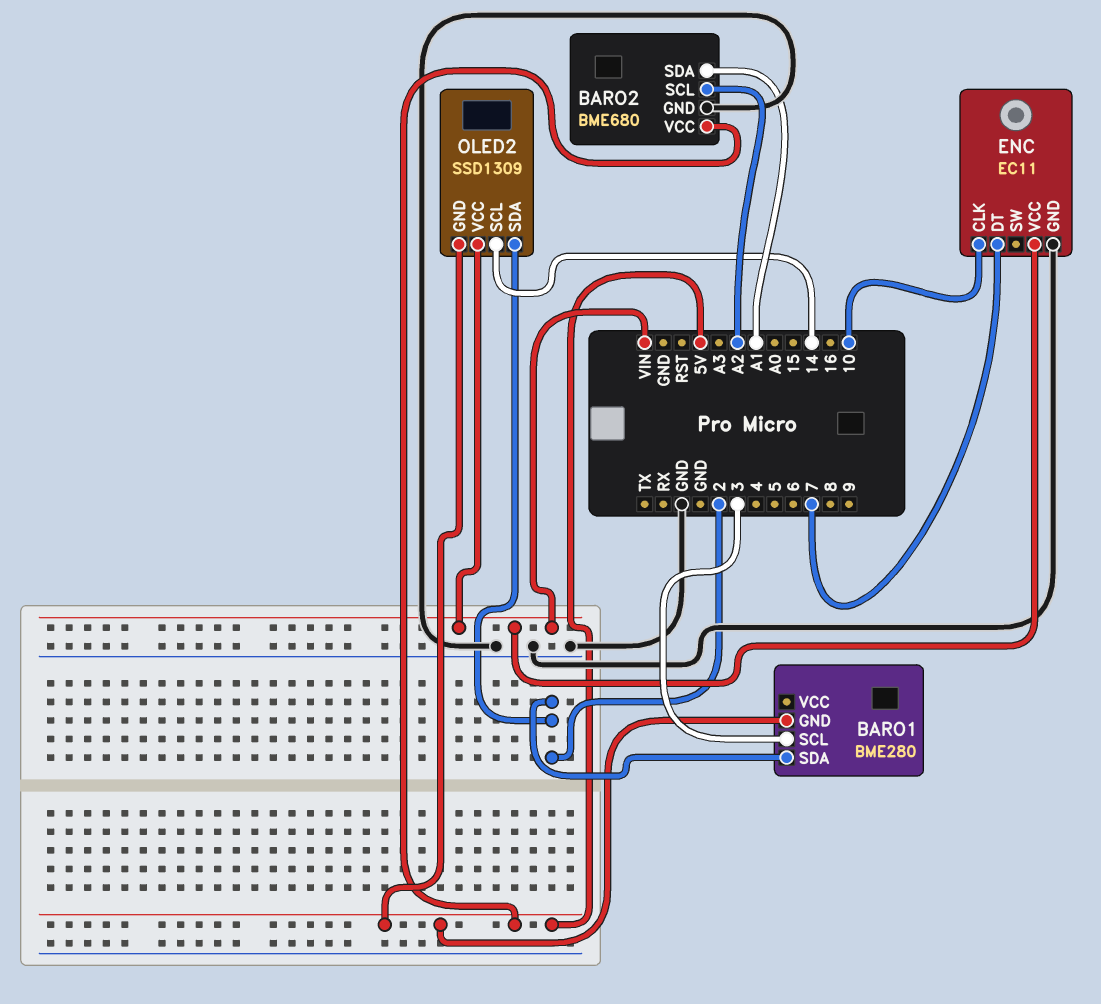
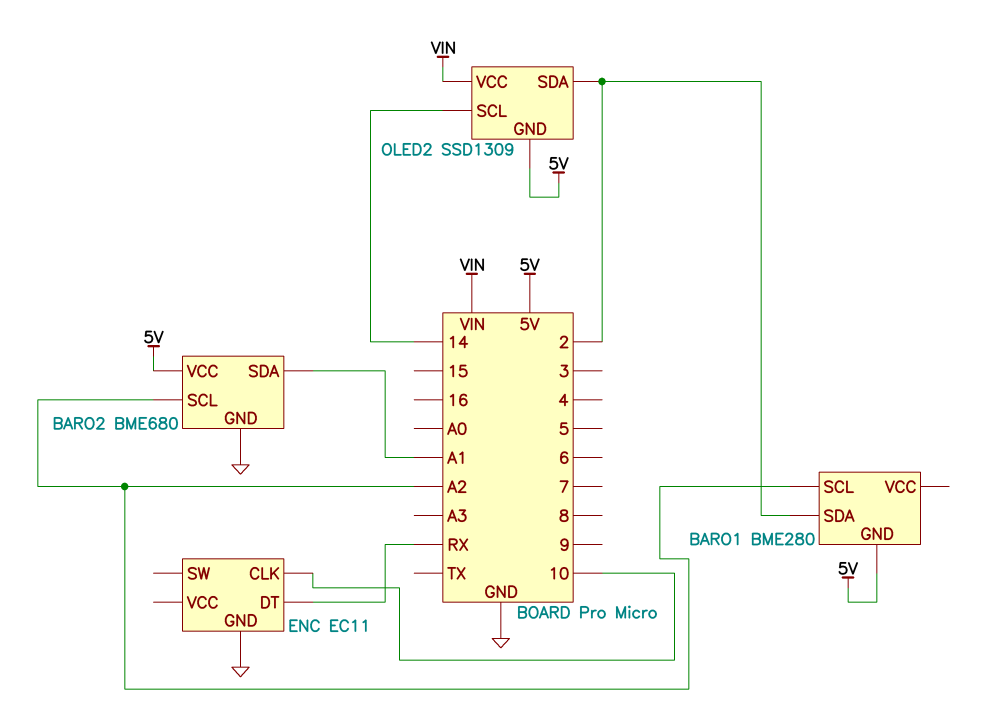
BARO1 pin SCL: 3 -> A2
ENC pin DT: 7 -> RX
ENC pin VCC: VIN -> none

